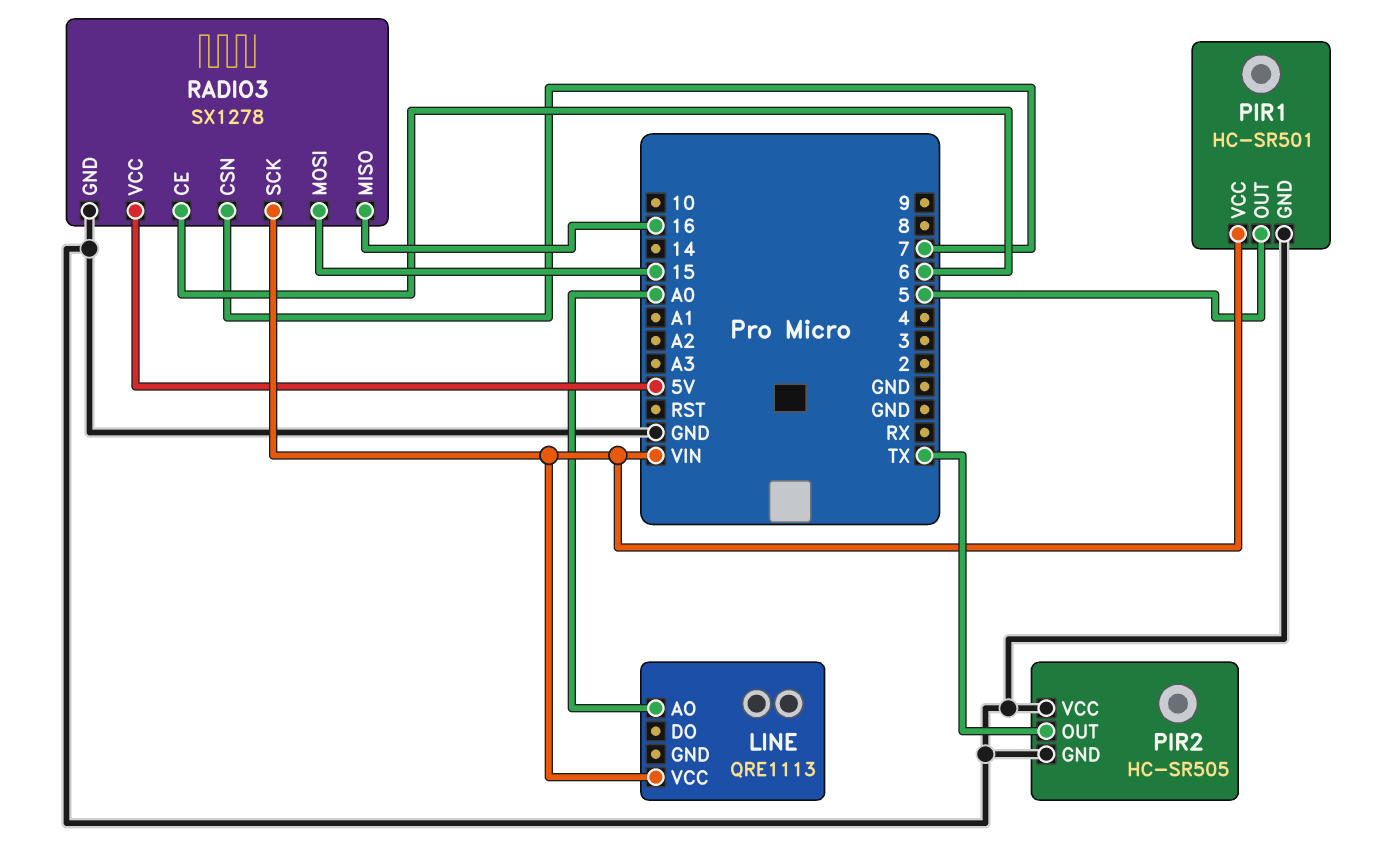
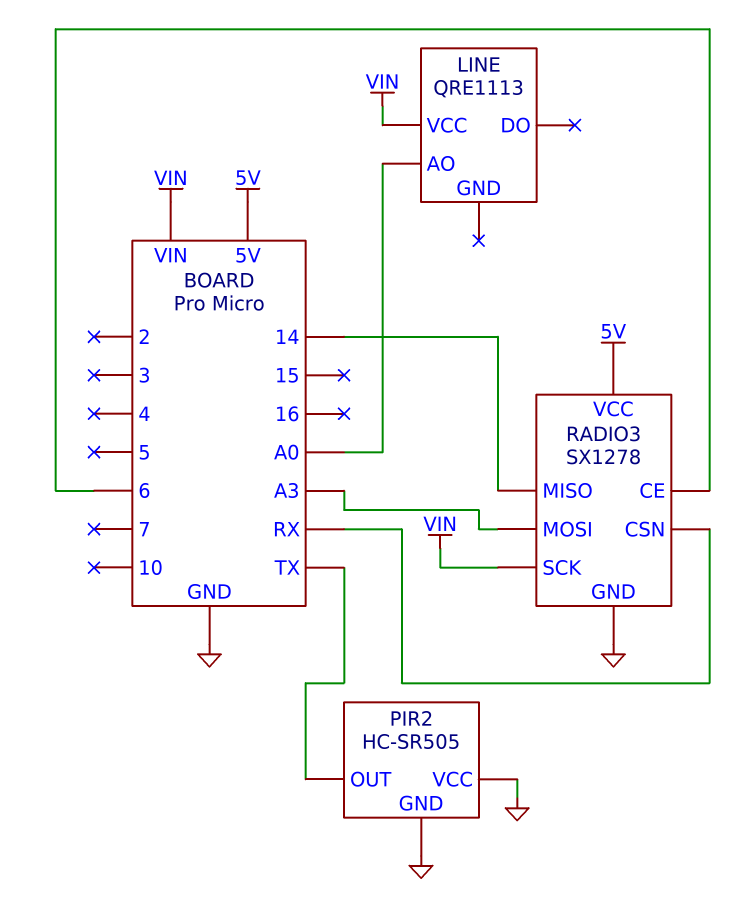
PIR1: HC-SR501 -> none
PIR1 pin GND: GND -> none
PIR1 pin OUT: 5 -> none
PIR1 pin VCC: VIN -> none
RADIO3 pin CSN: 7 -> RX
RADIO3 pin MISO: 16 -> 14
RADIO3 pin MOSI: 15 -> A3

